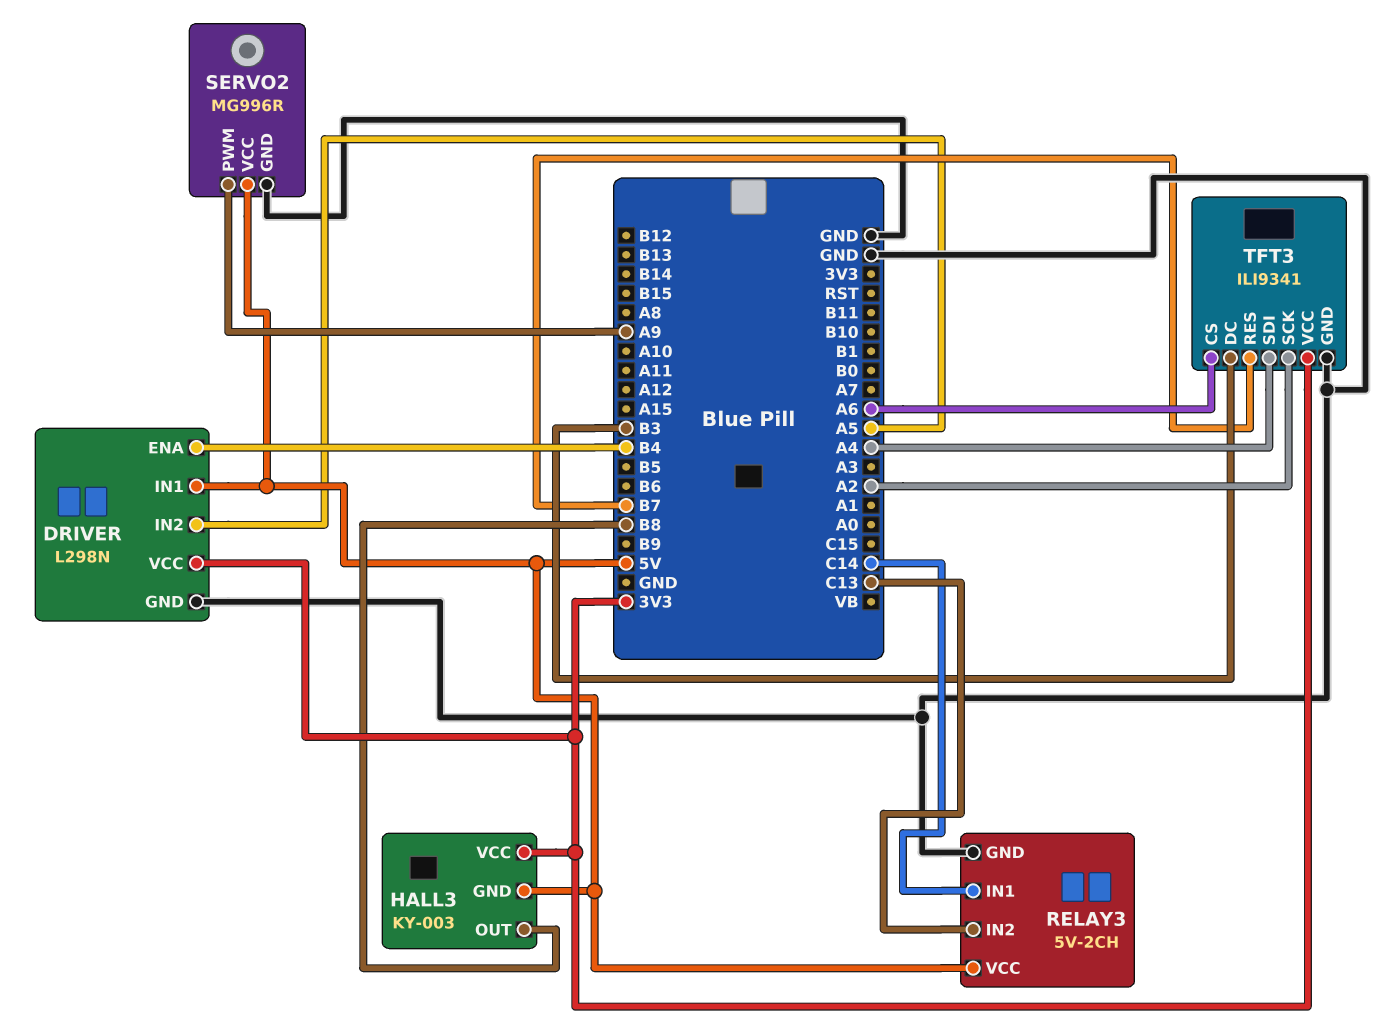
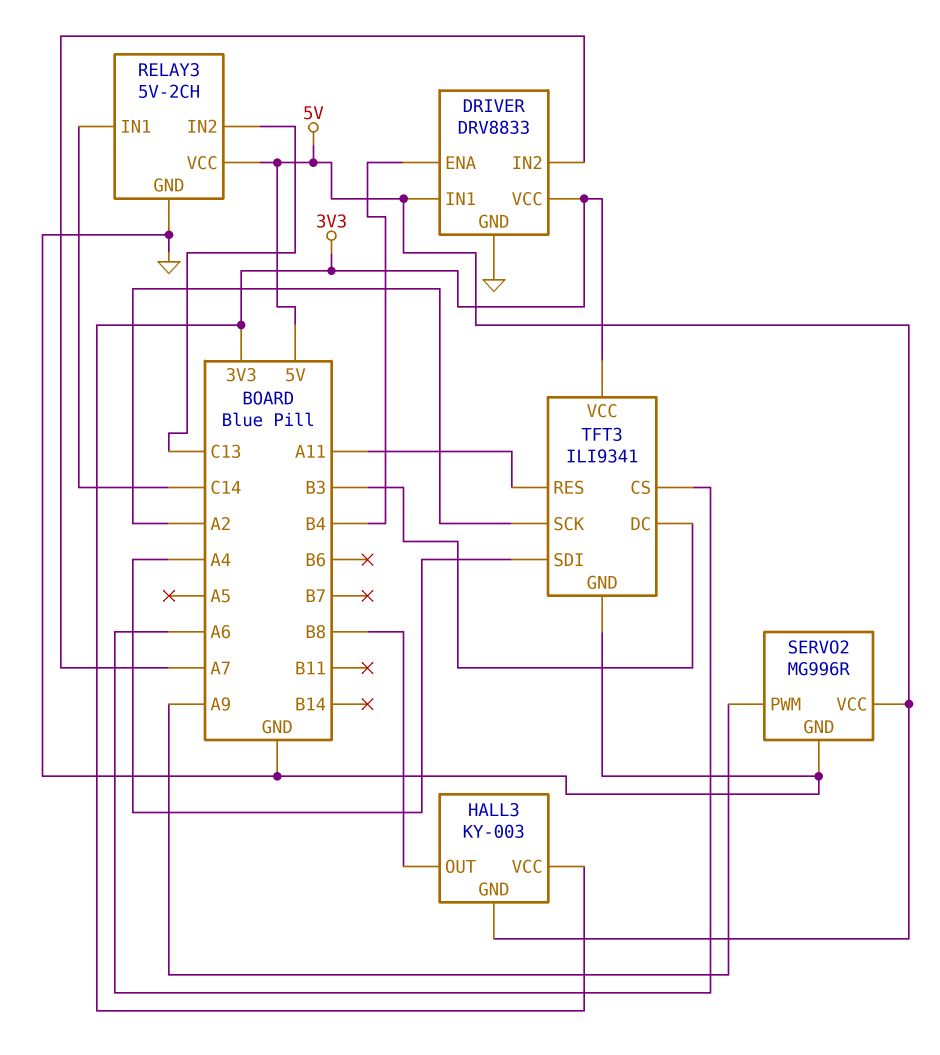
DRIVER: L298N -> DRV8833
DRIVER pin IN2: A5 -> A7
TFT3 pin RES: B7 -> A11

